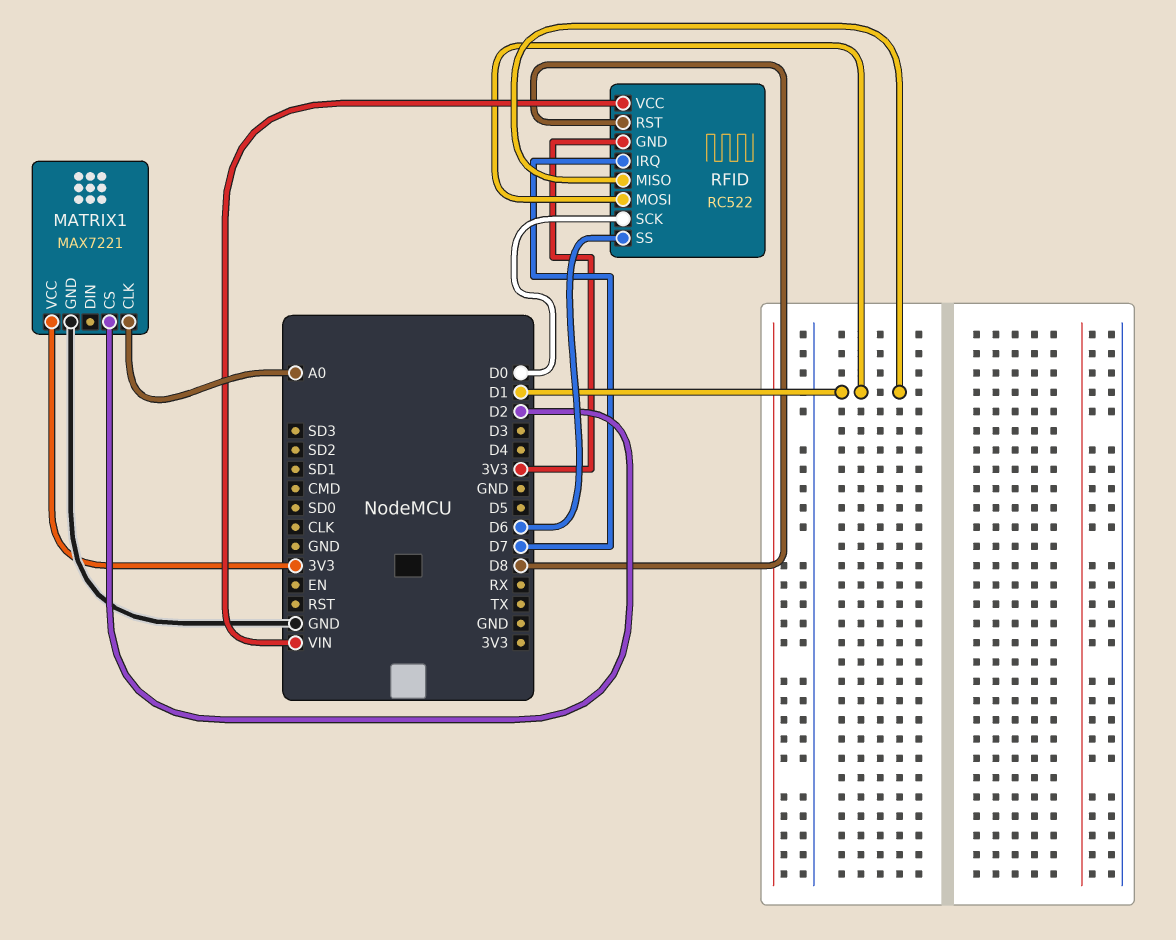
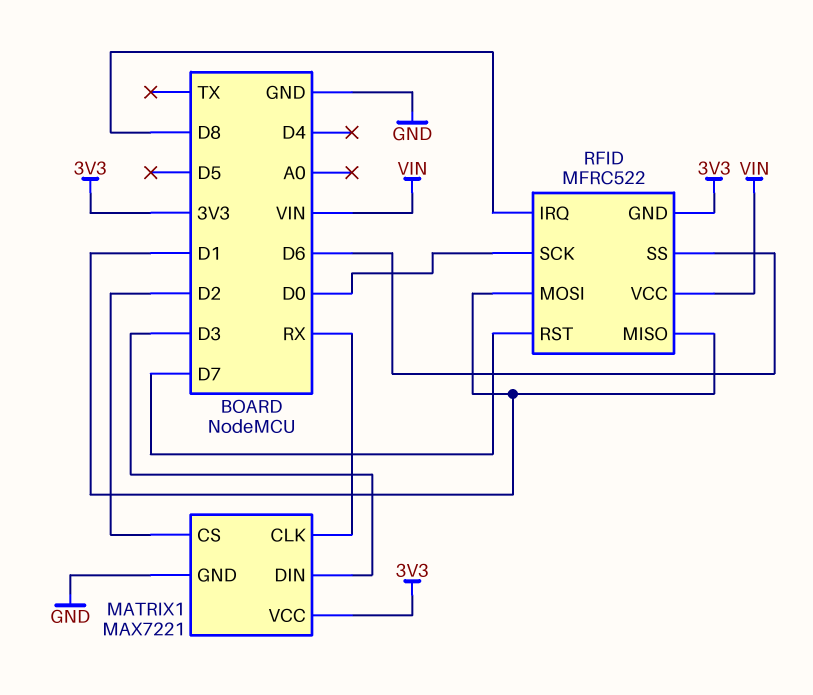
MATRIX1 pin CLK: A0 -> RX
MATRIX1 pin DIN: none -> D3
RFID: RC522 -> MFRC522
RFID pin IRQ: D7 -> D8
RFID pin RST: D8 -> D7

